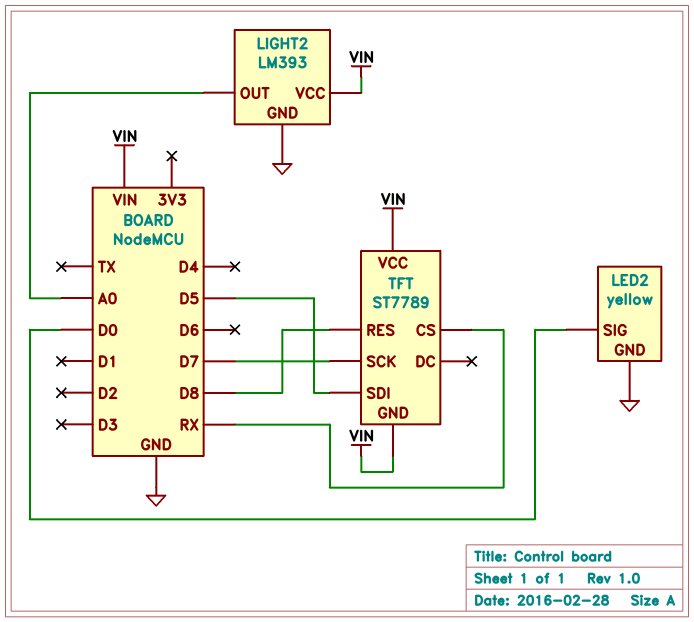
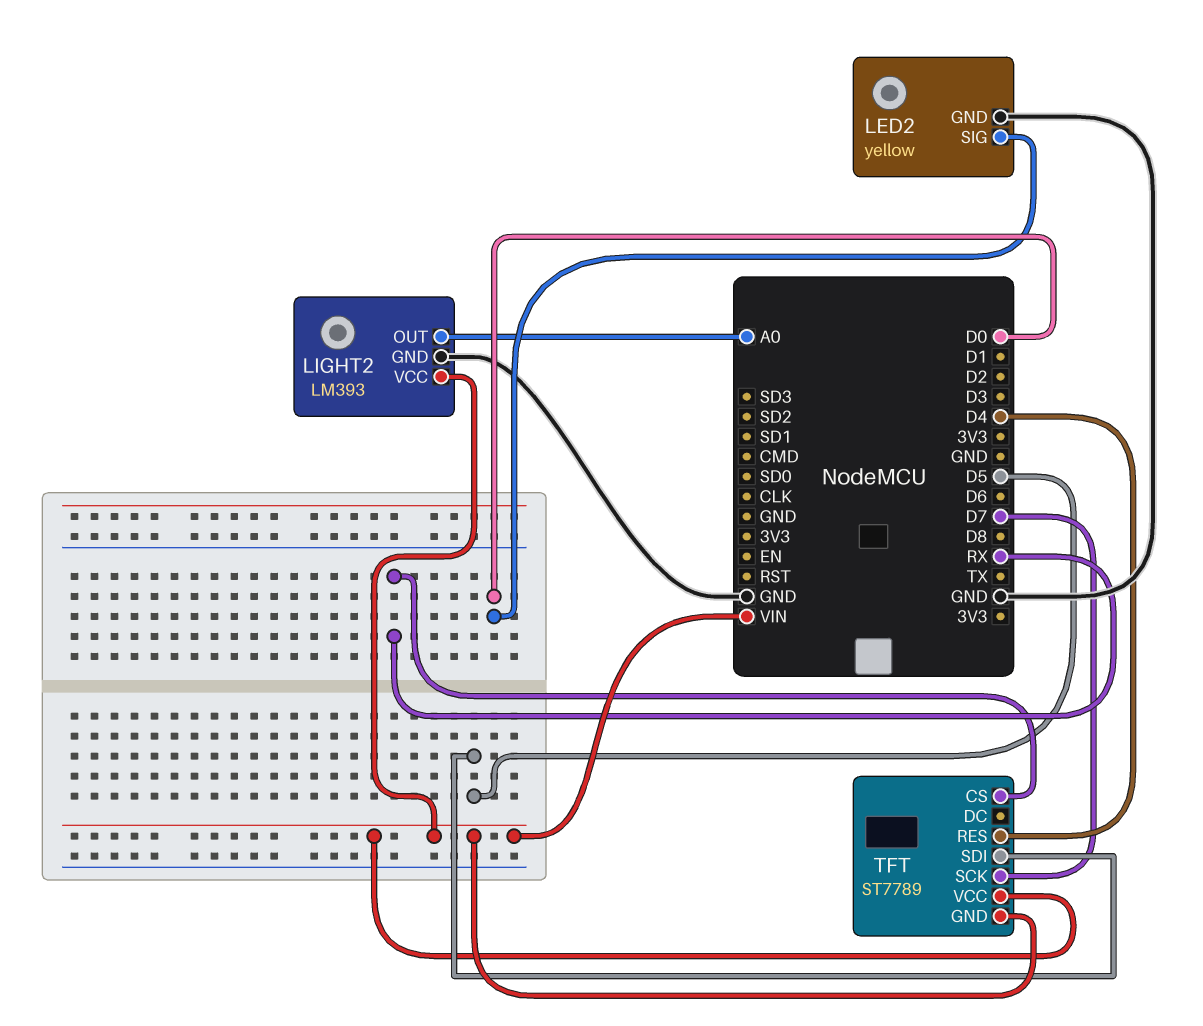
TFT pin RES: D8 -> D4

